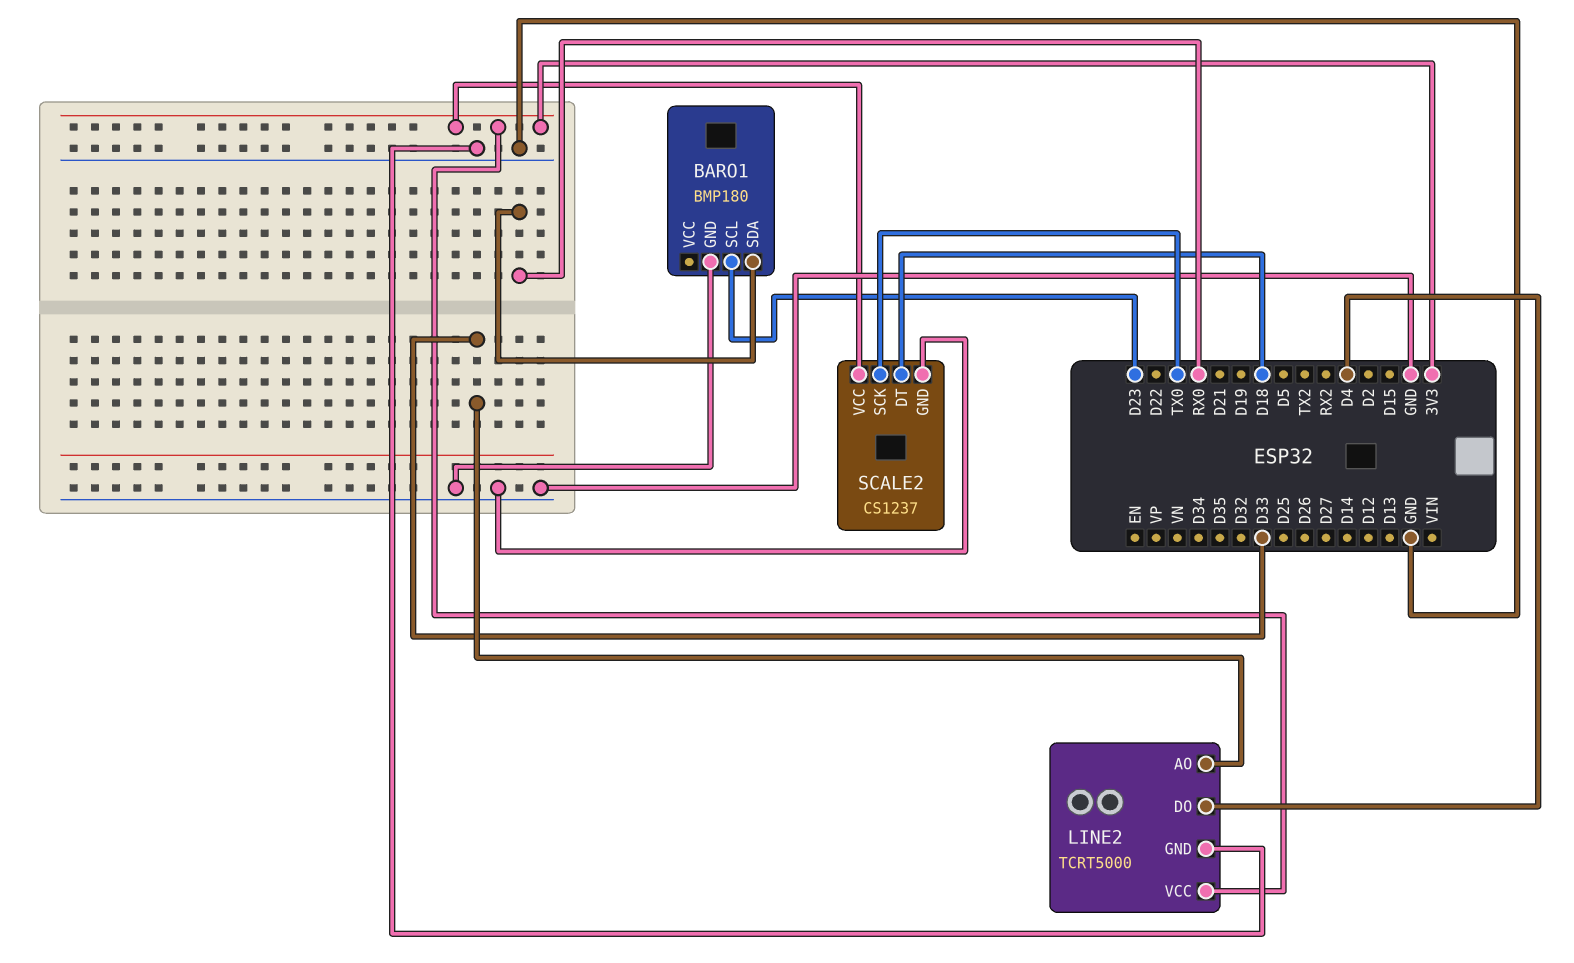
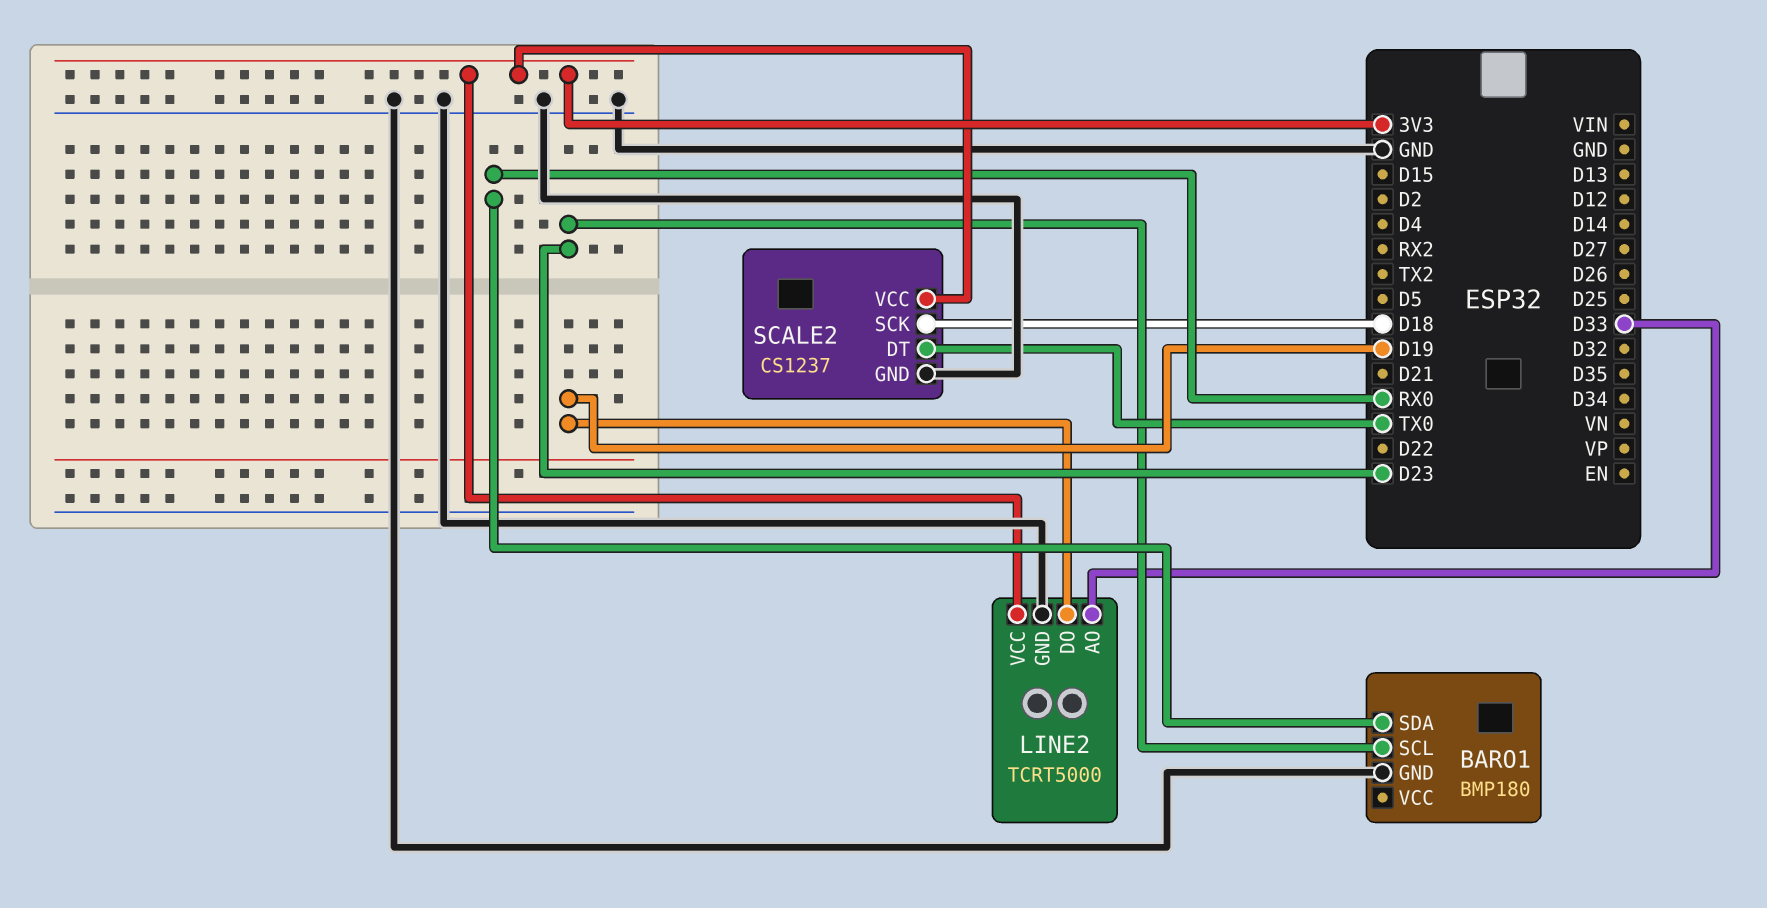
LINE2 pin DO: D4 -> D19
SCALE2 pin DT: D18 -> TX0
SCALE2 pin SCK: TX0 -> D18

